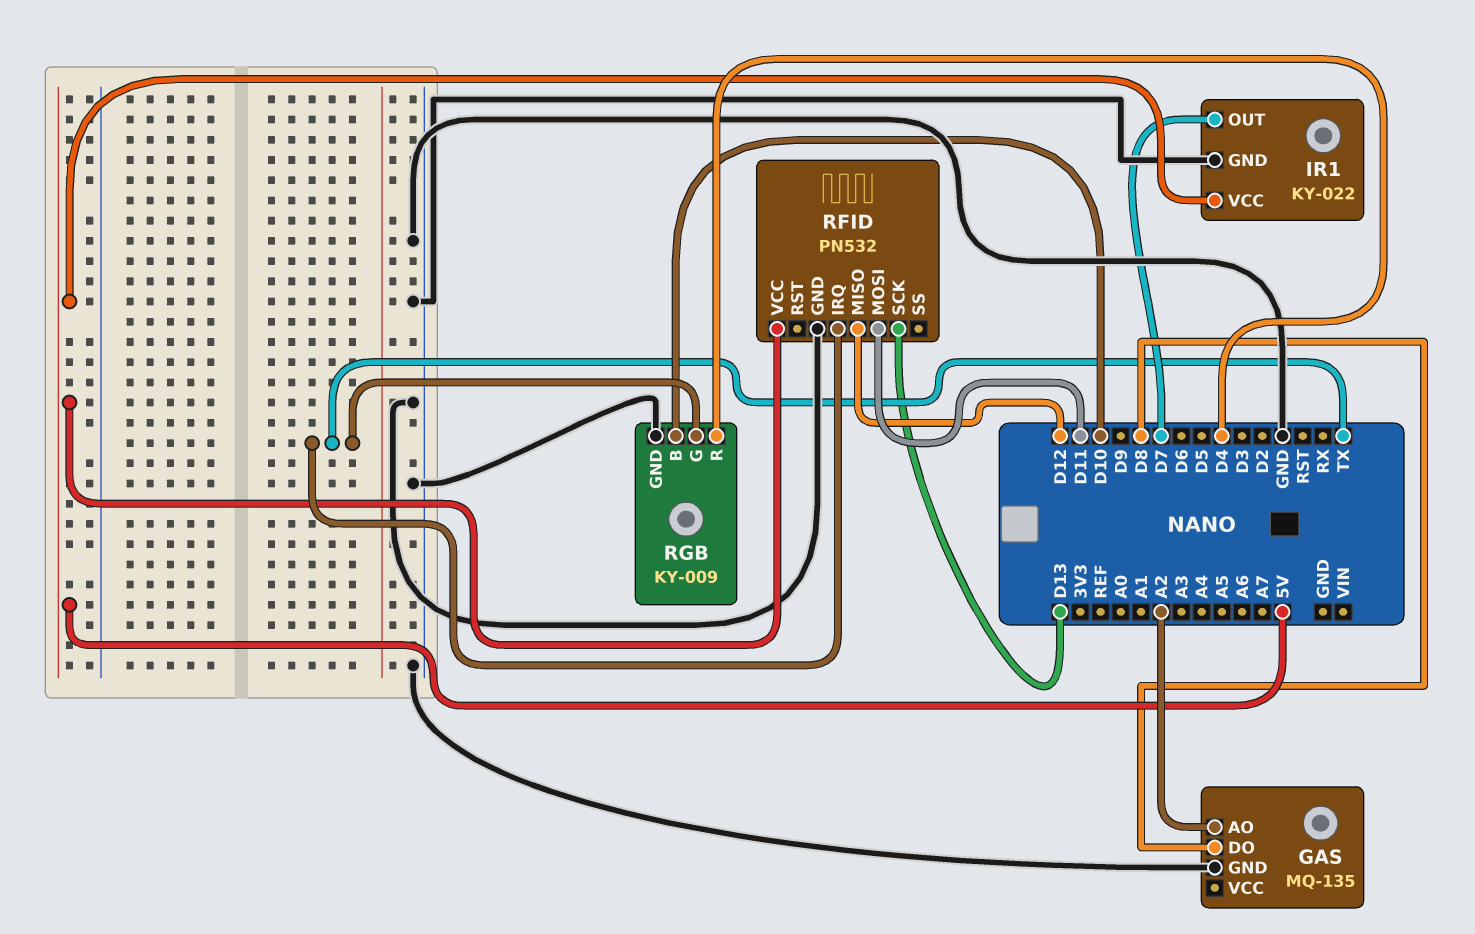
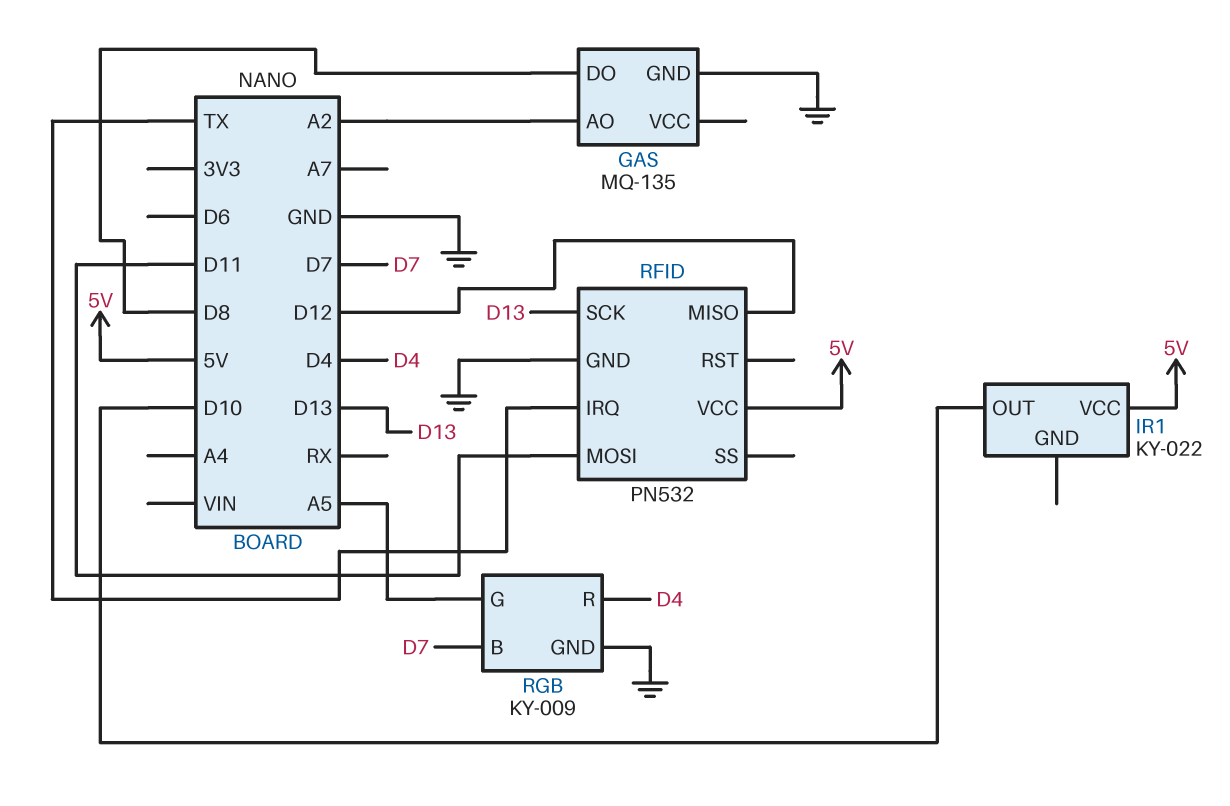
IR1 pin GND: GND -> none
IR1 pin OUT: D7 -> D10
RGB pin B: D10 -> D7
RGB pin G: TX -> A5

